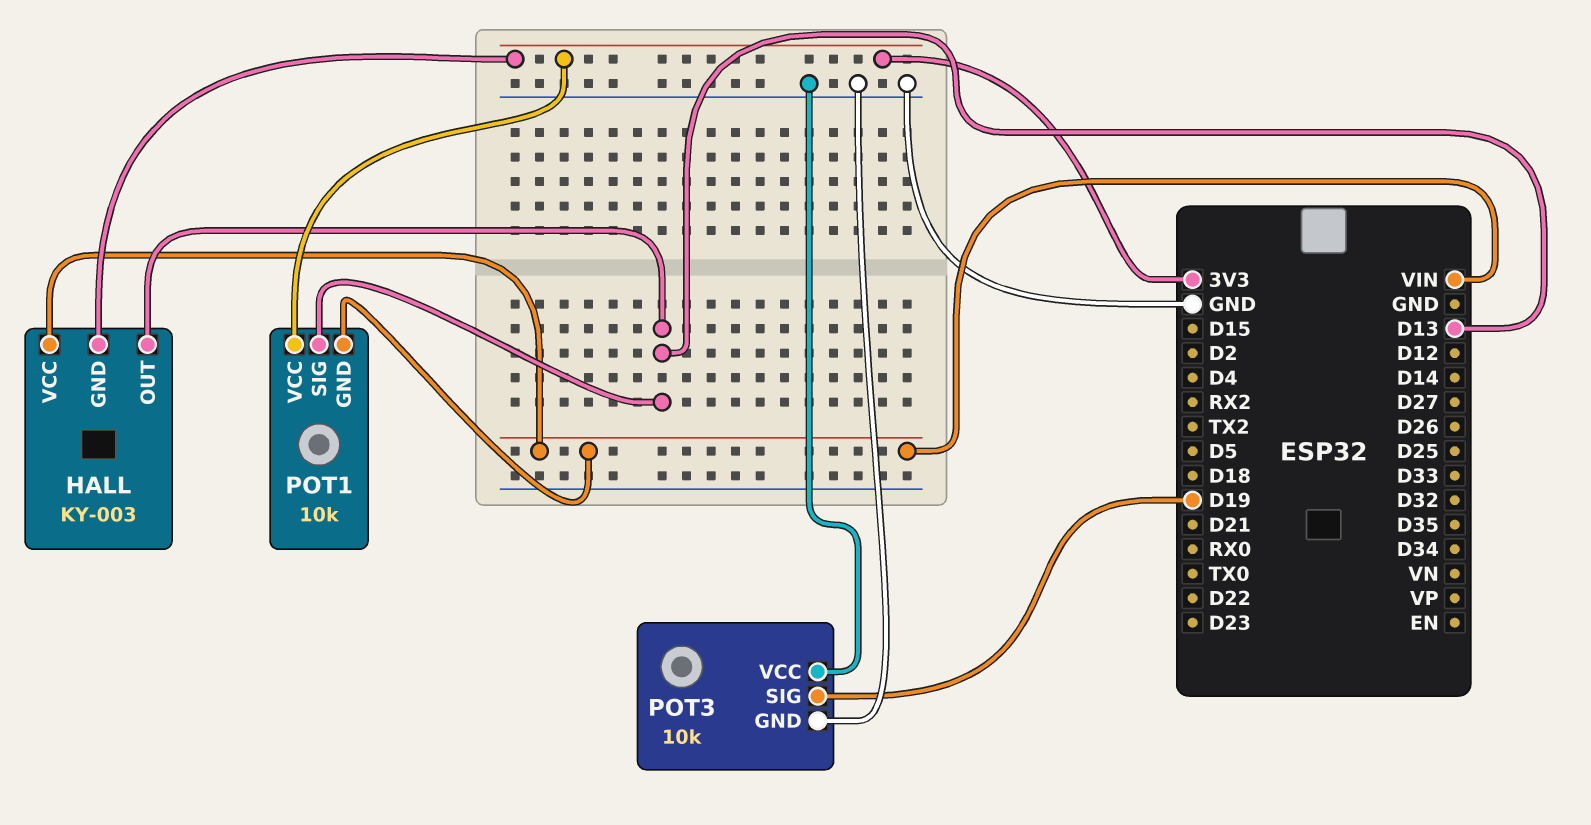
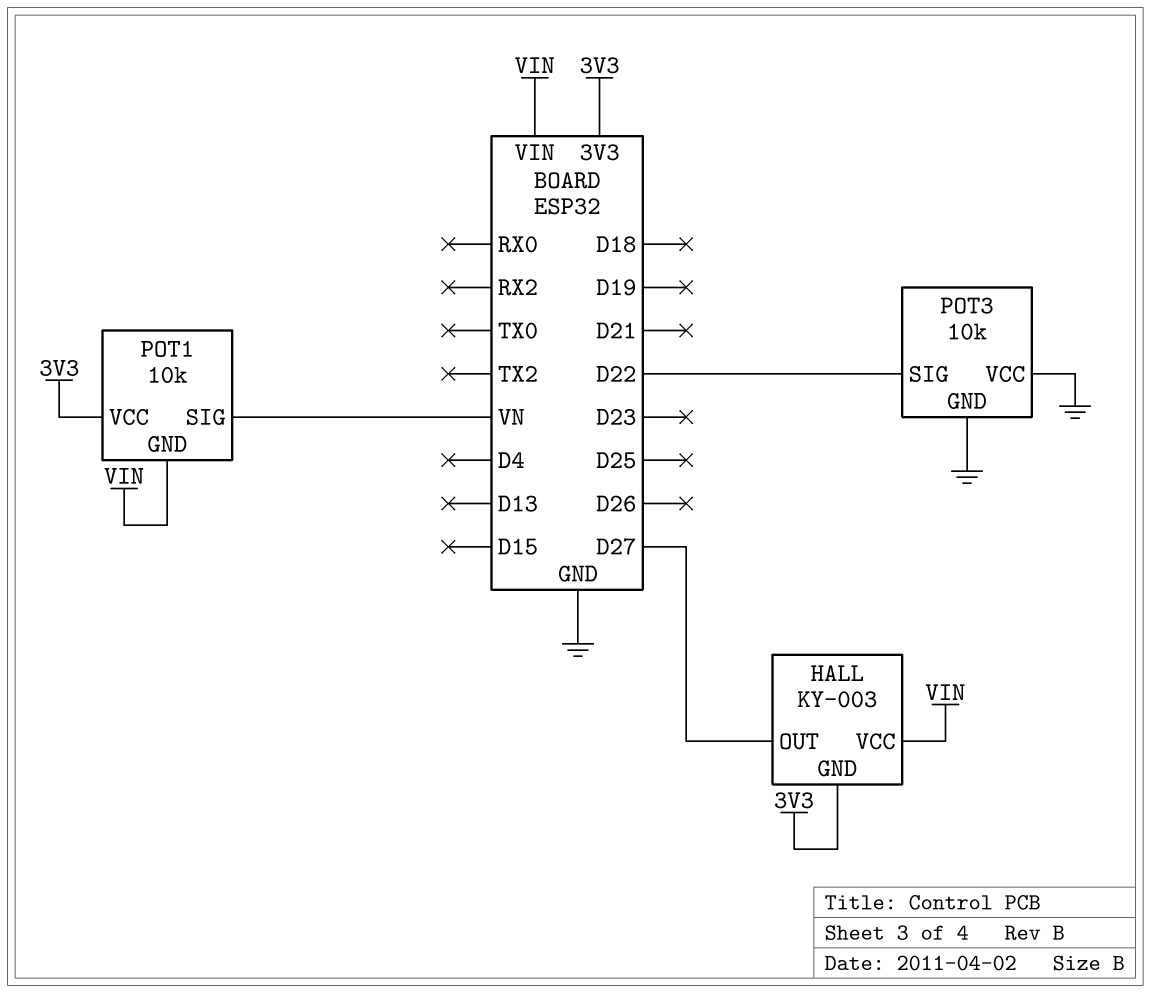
HALL pin OUT: D13 -> D27
POT1 pin SIG: D13 -> VN
POT3 pin SIG: D19 -> D22

